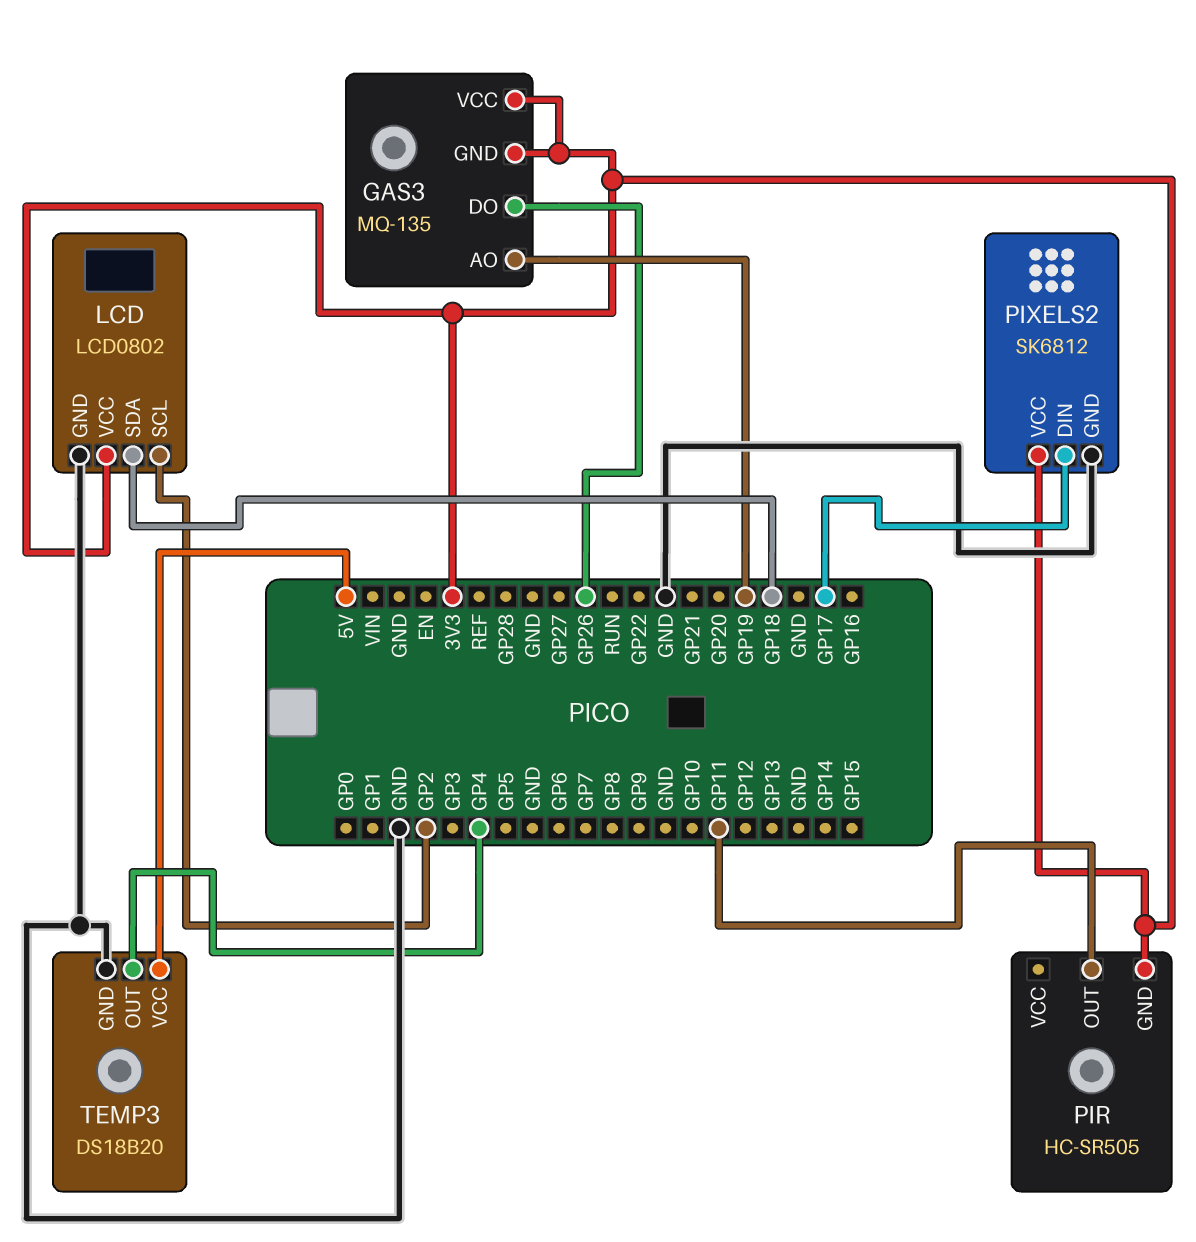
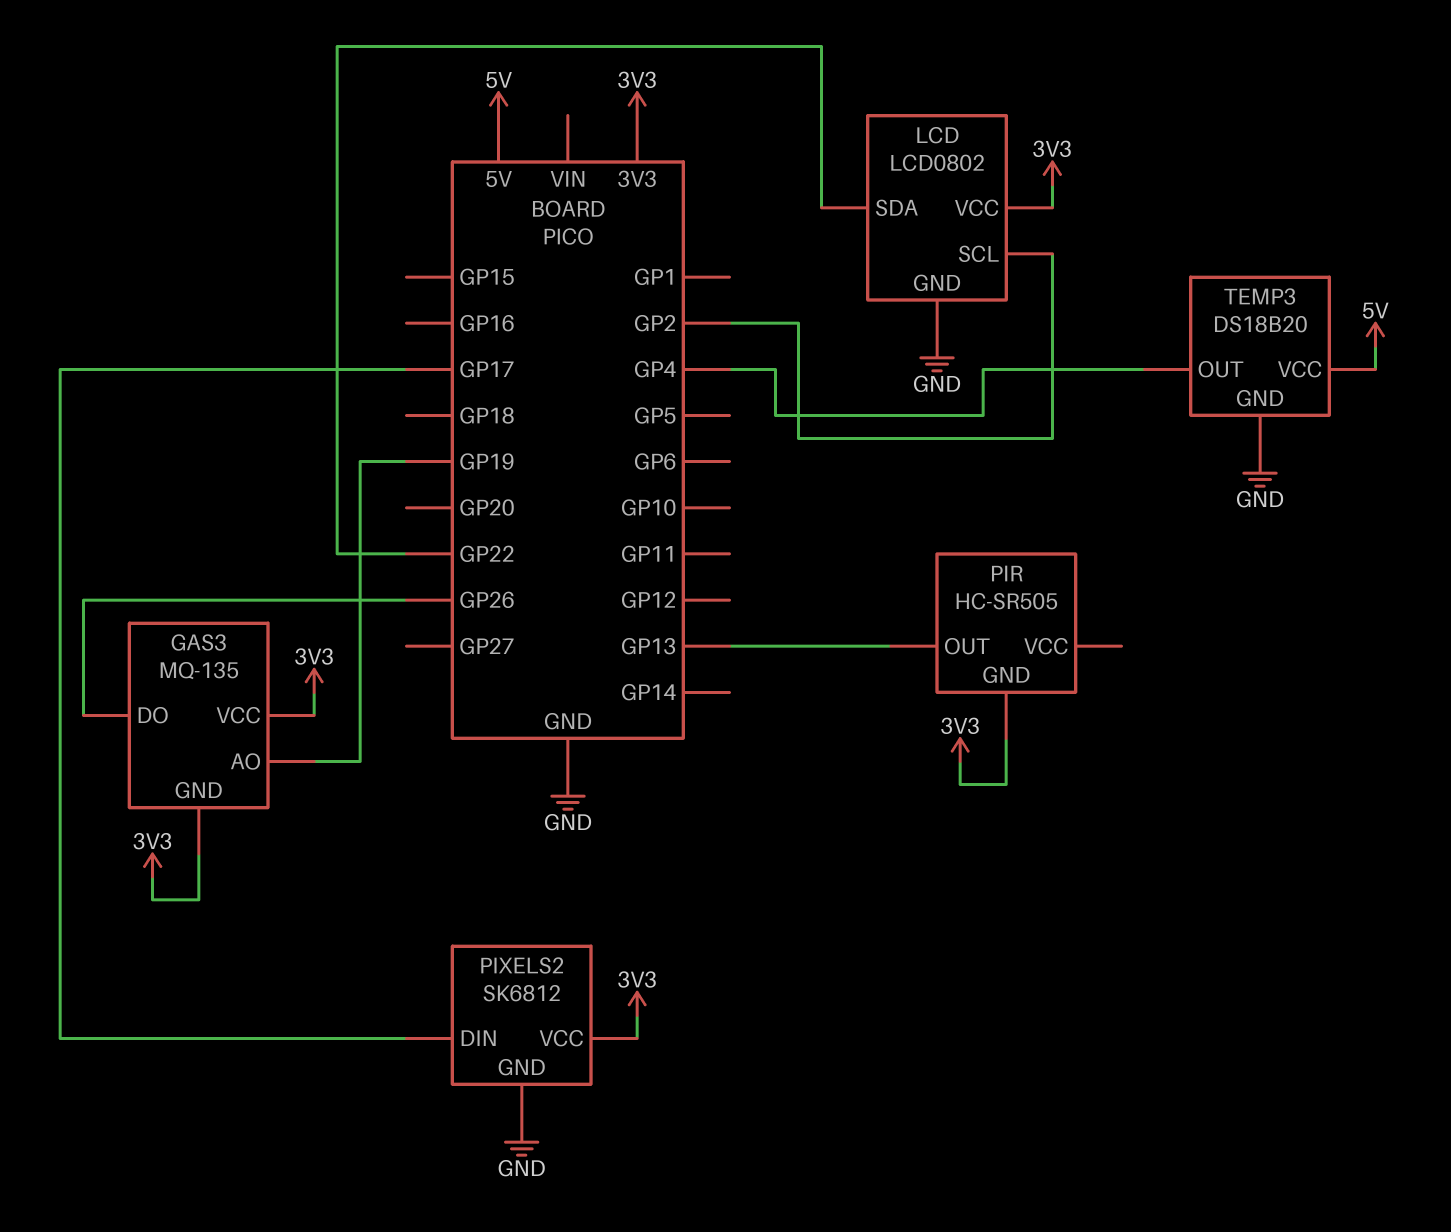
LCD pin SDA: GP18 -> GP22
PIR pin OUT: GP11 -> GP13

